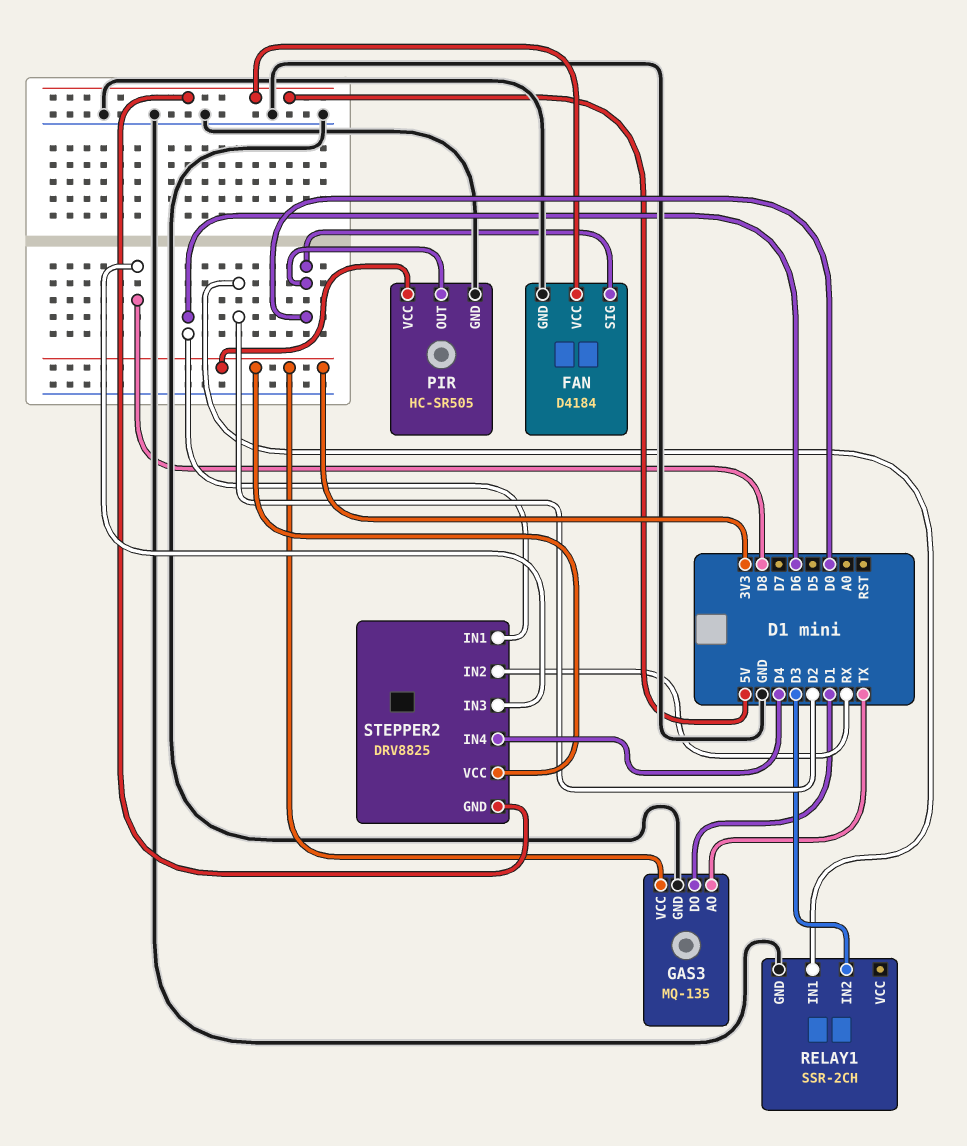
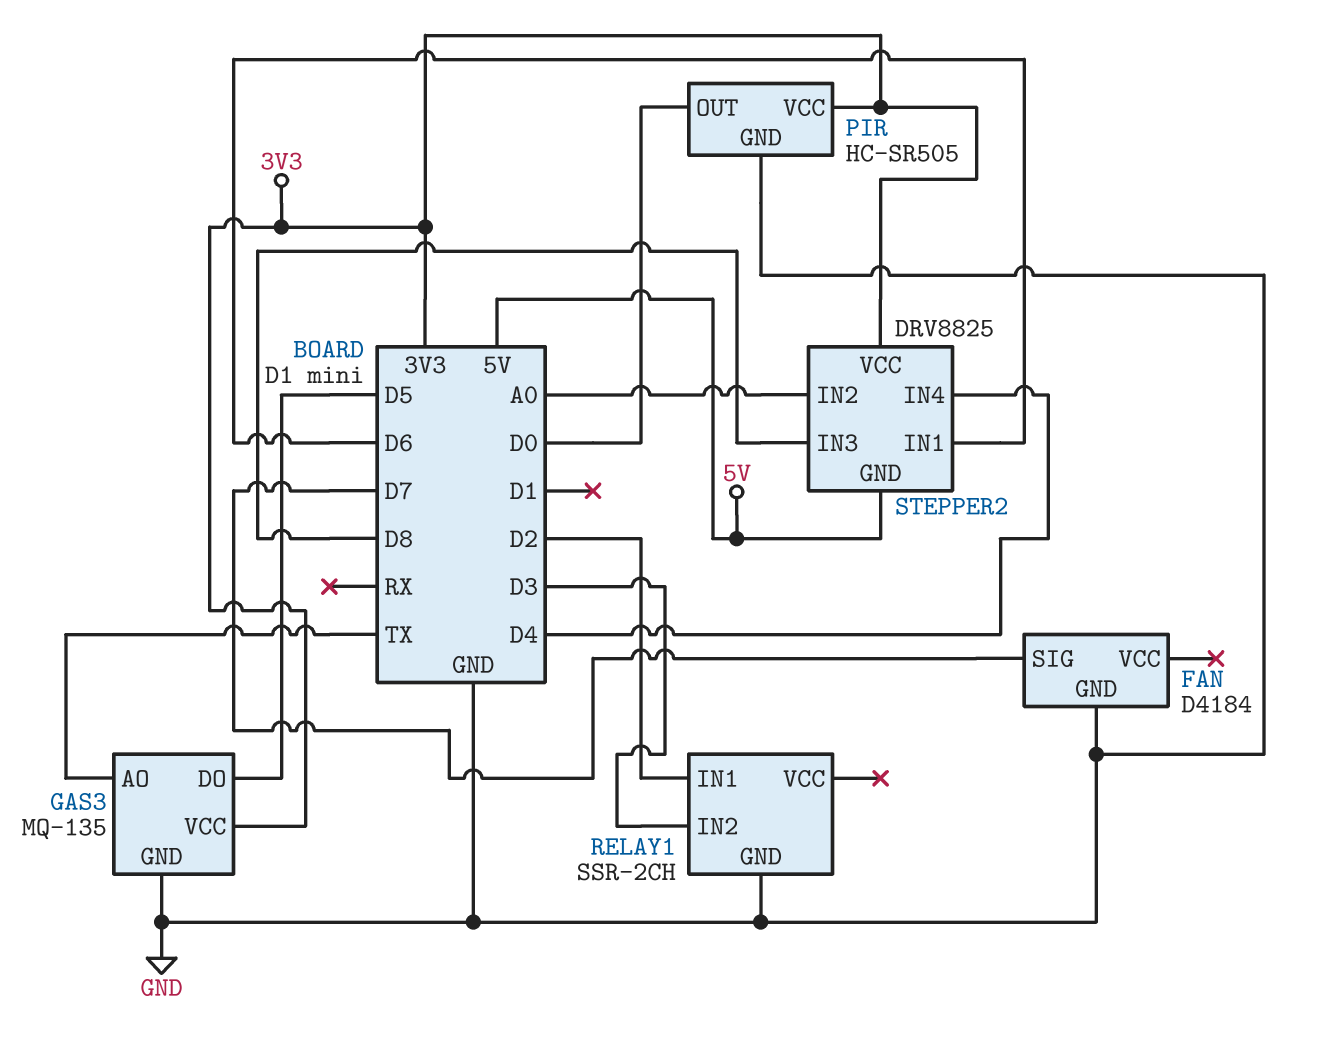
FAN pin SIG: D0 -> D7
FAN pin VCC: 5V -> none
GAS3 pin DO: D1 -> D5
STEPPER2 pin IN2: RX -> A0

